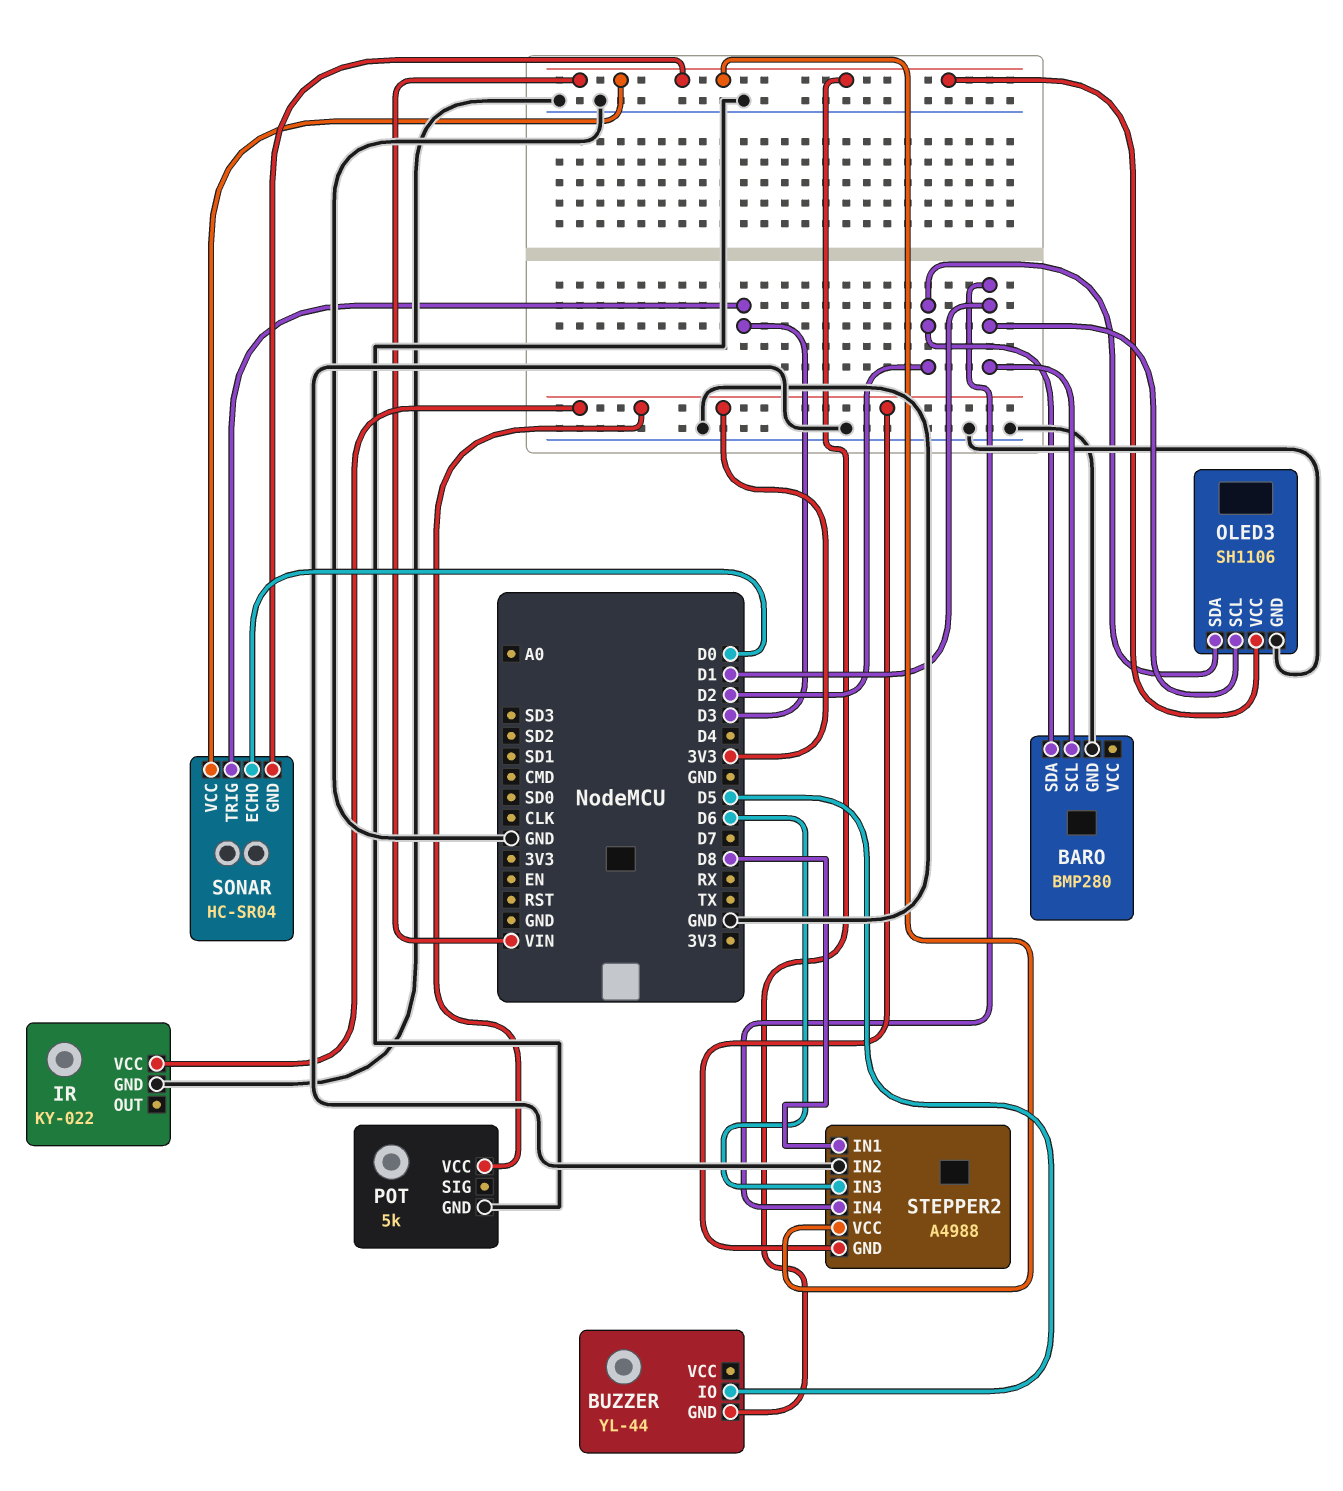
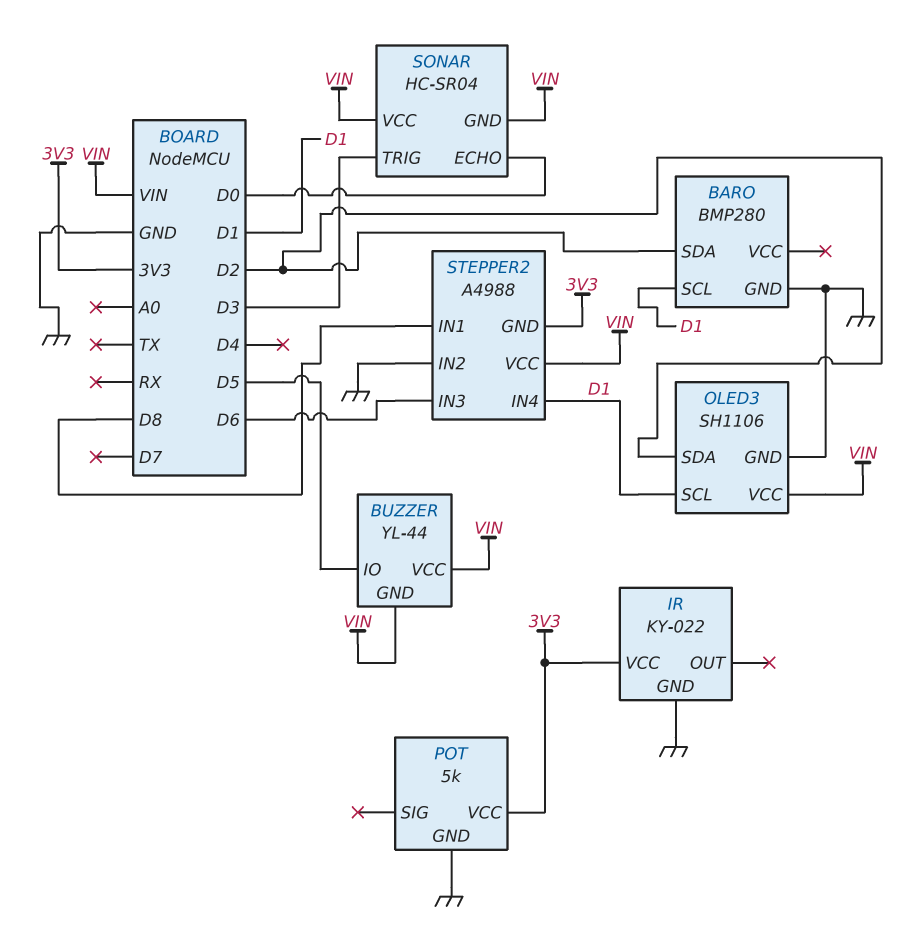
BUZZER pin VCC: none -> VIN

